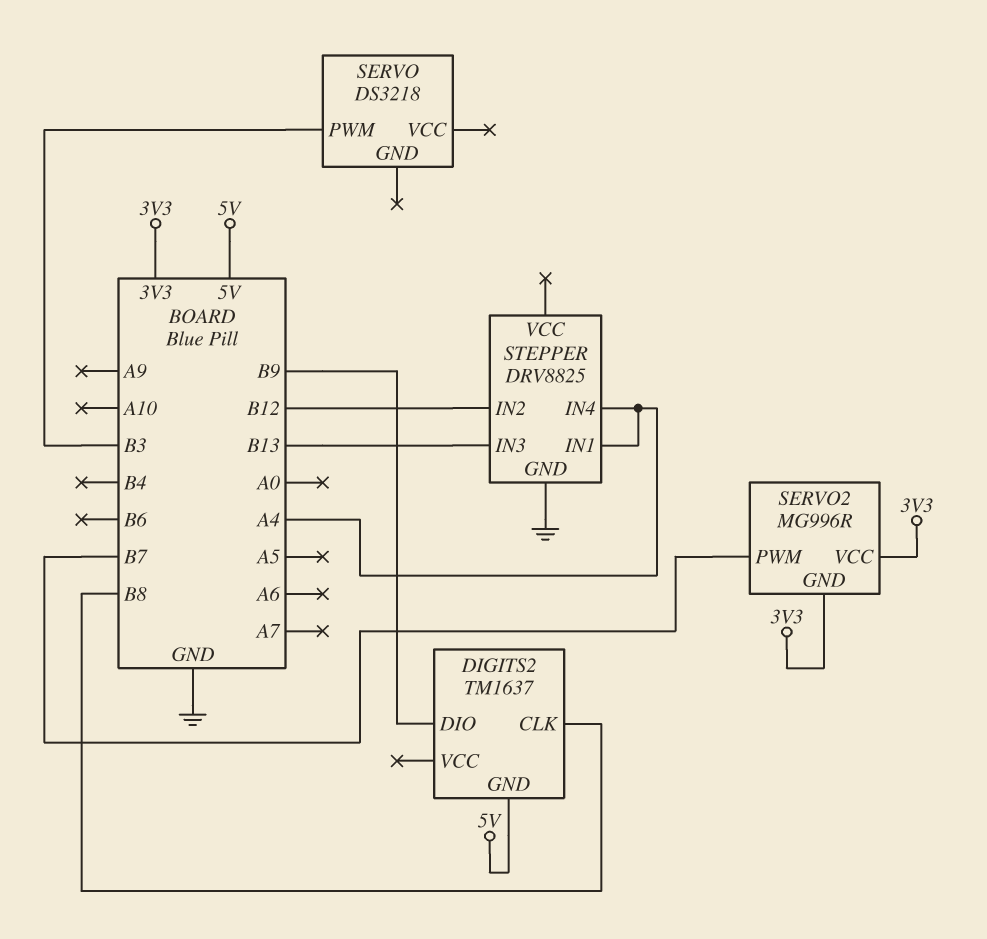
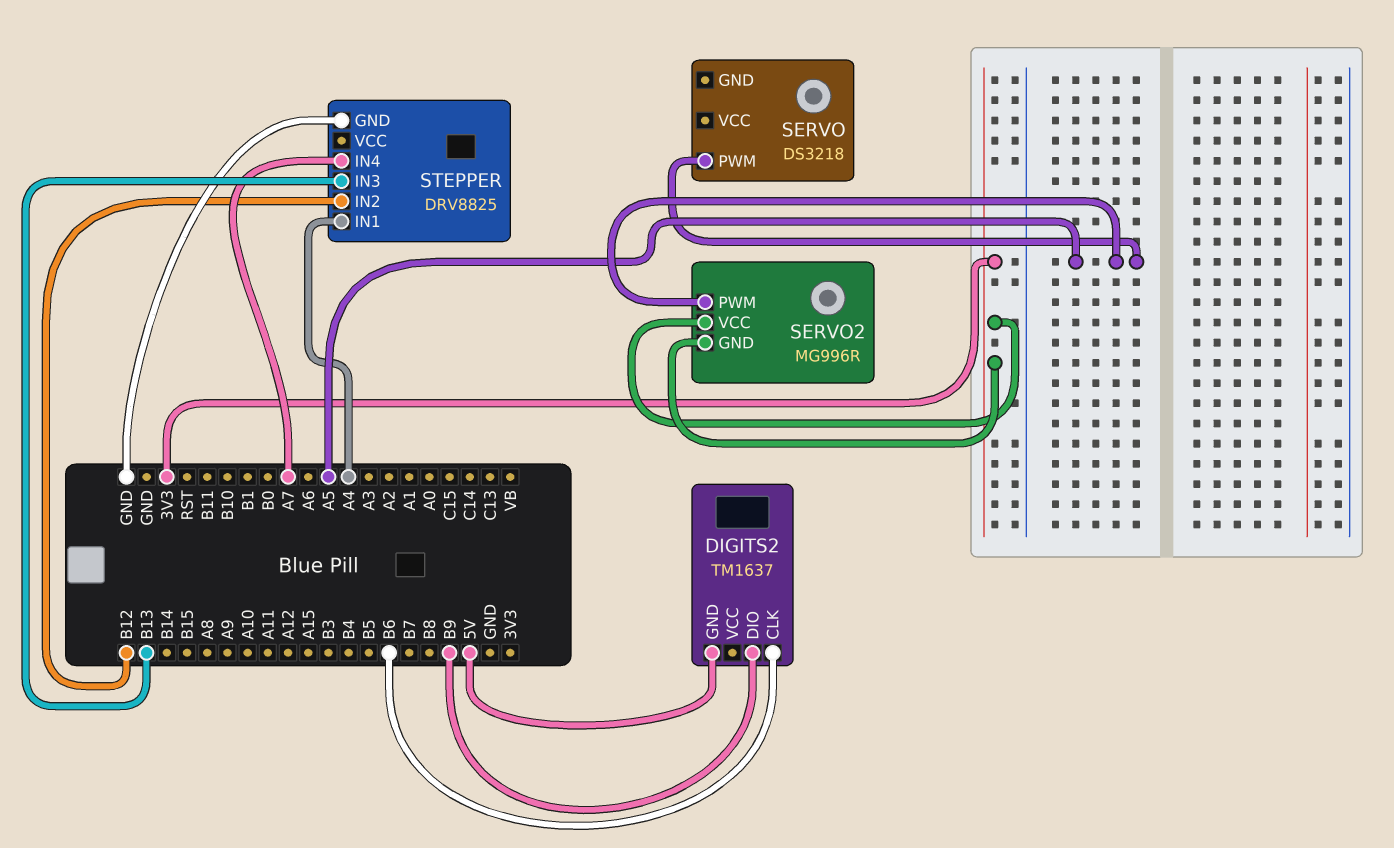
DIGITS2 pin CLK: B8 -> B6
SERVO pin PWM: B3 -> A5
SERVO2 pin PWM: B7 -> A5
STEPPER pin IN4: A4 -> A7

